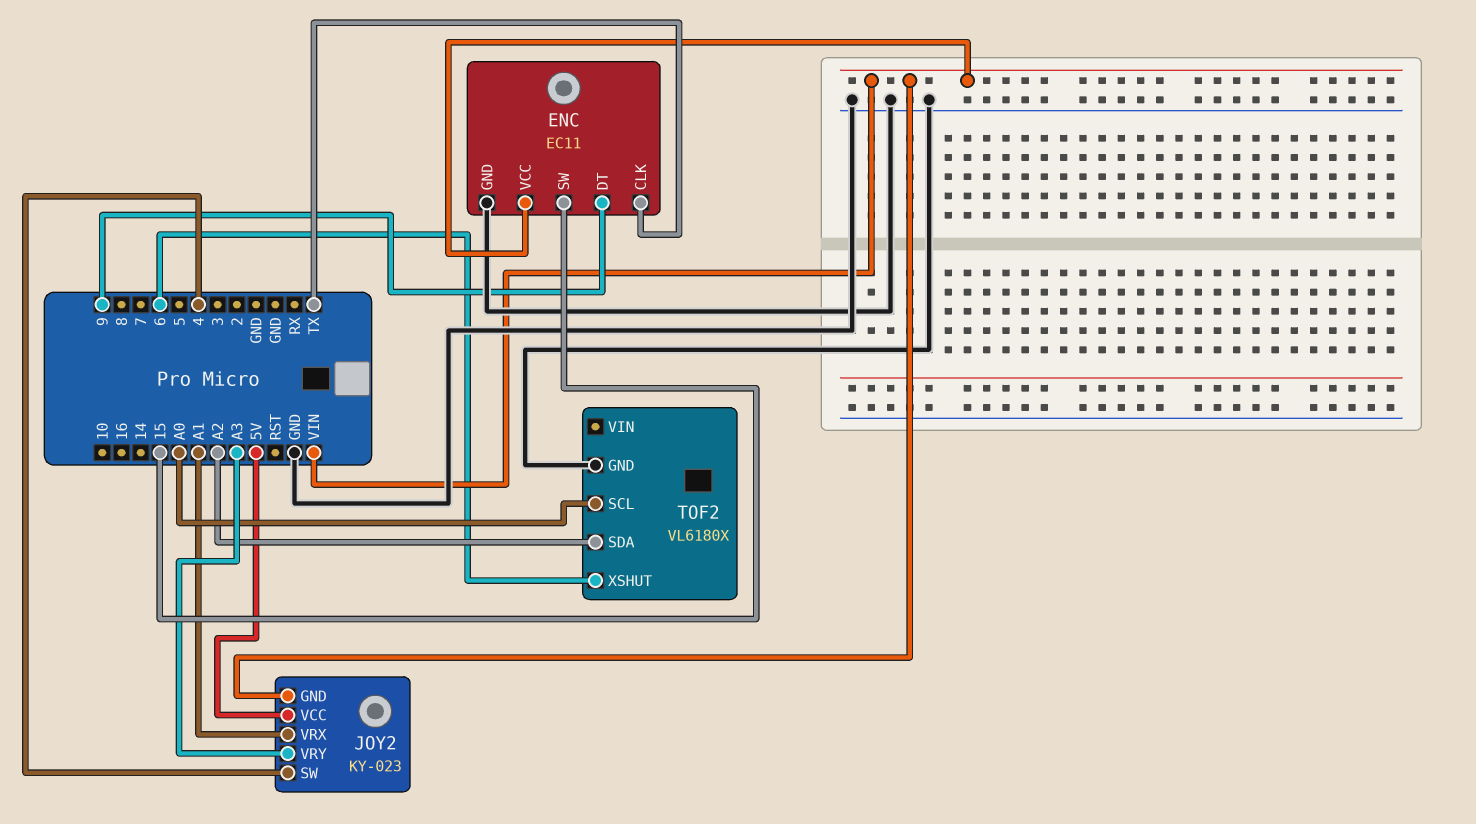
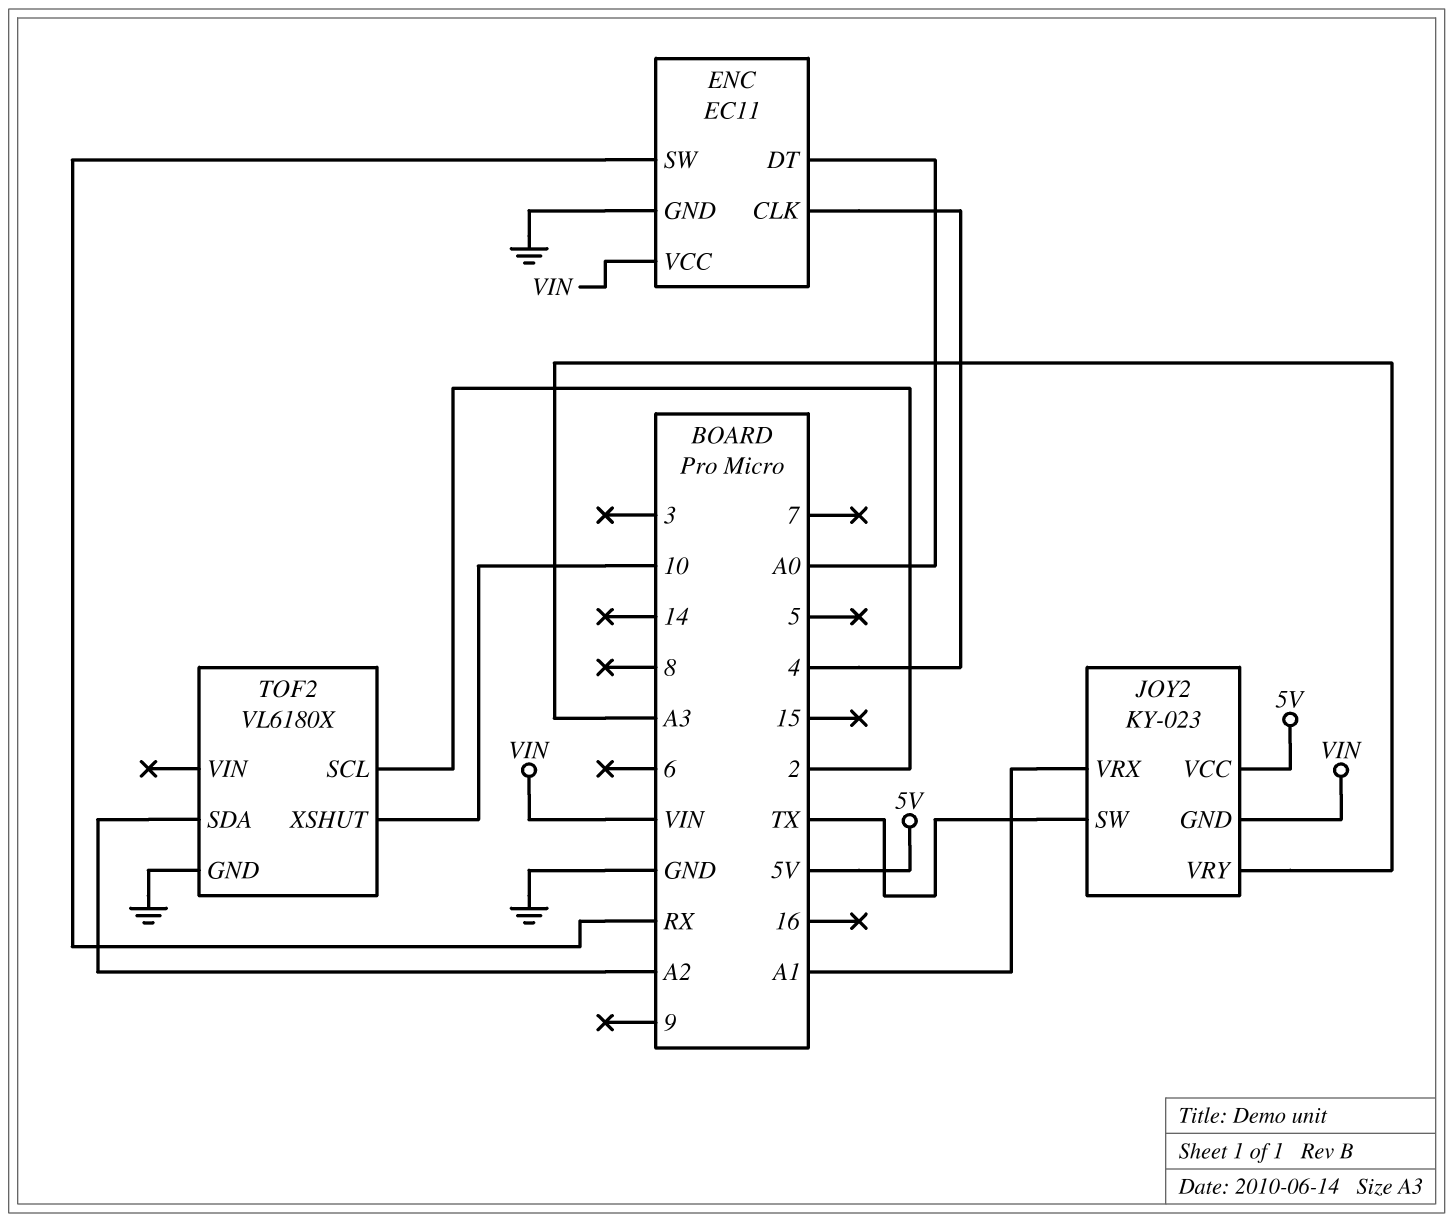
ENC pin CLK: TX -> 4
ENC pin DT: 9 -> A0
ENC pin SW: 15 -> RX
JOY2 pin SW: 4 -> TX
TOF2 pin SCL: A0 -> 2
TOF2 pin XSHUT: 6 -> 10

